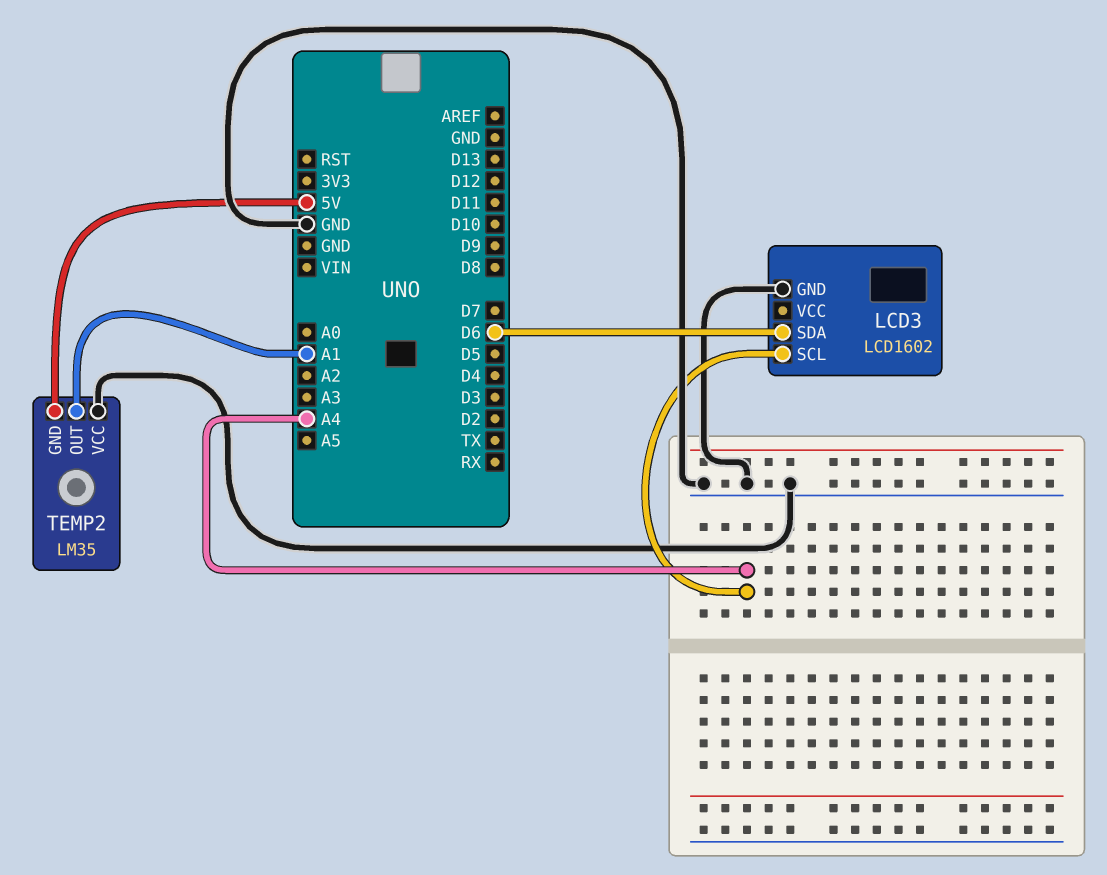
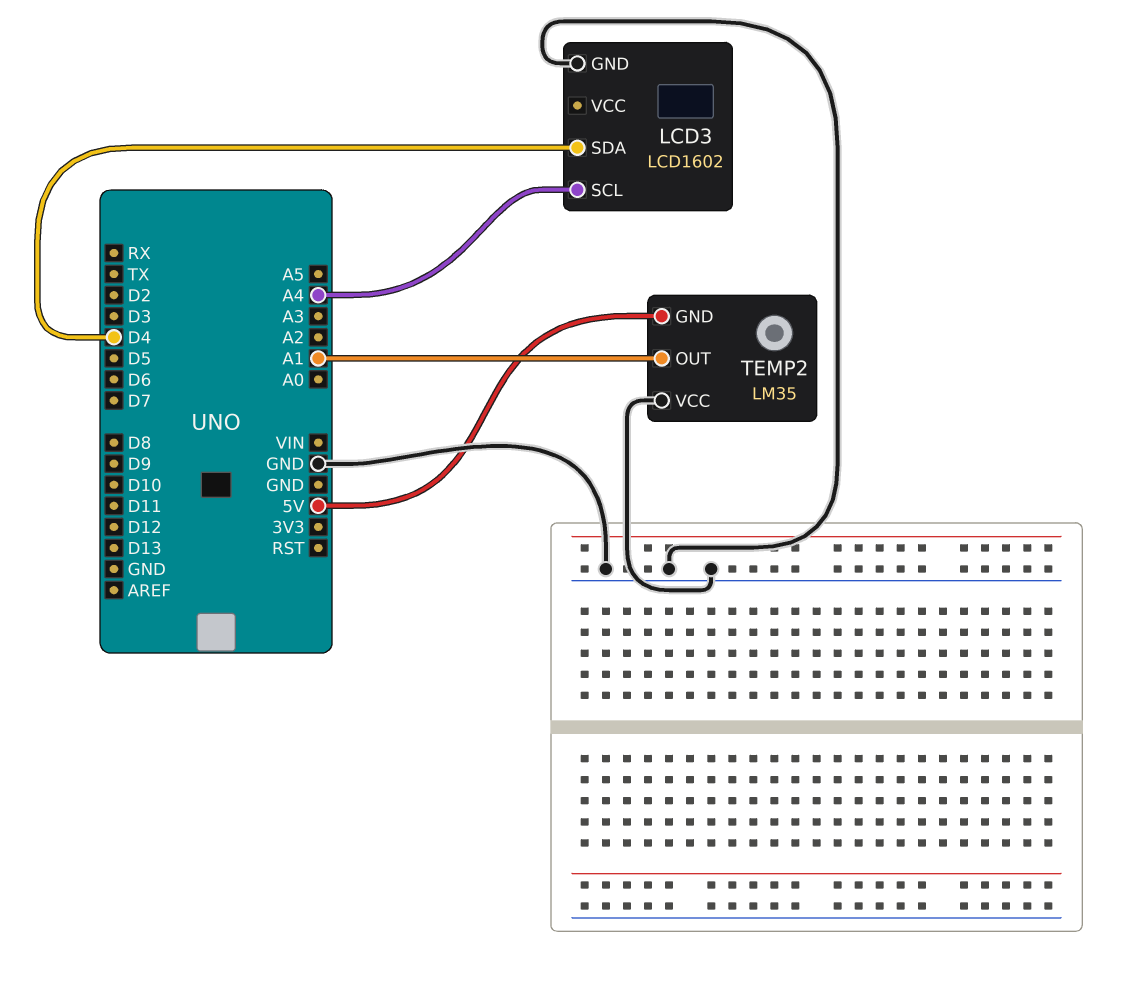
LCD3 pin SDA: D6 -> D4

